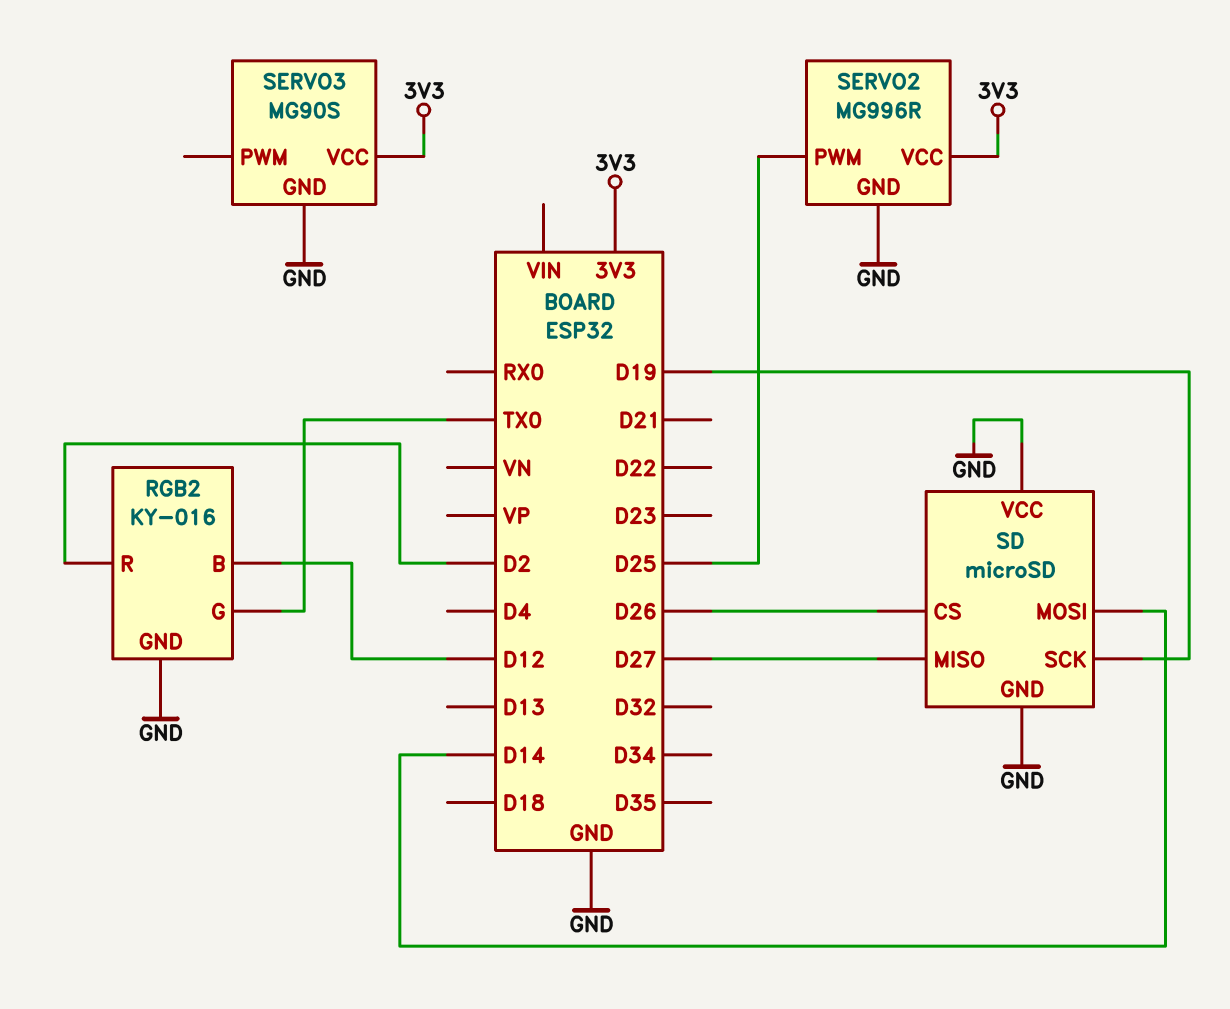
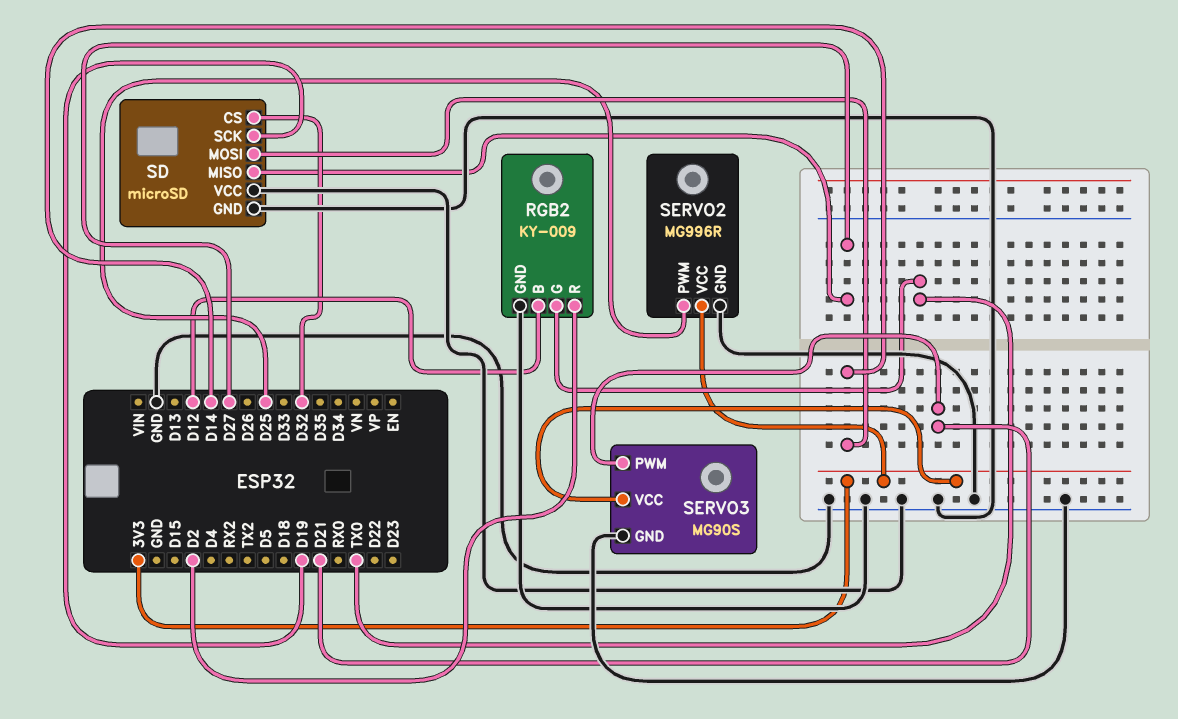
RGB2: KY-016 -> KY-009
SD pin CS: D26 -> D32
SERVO3 pin PWM: none -> D21

